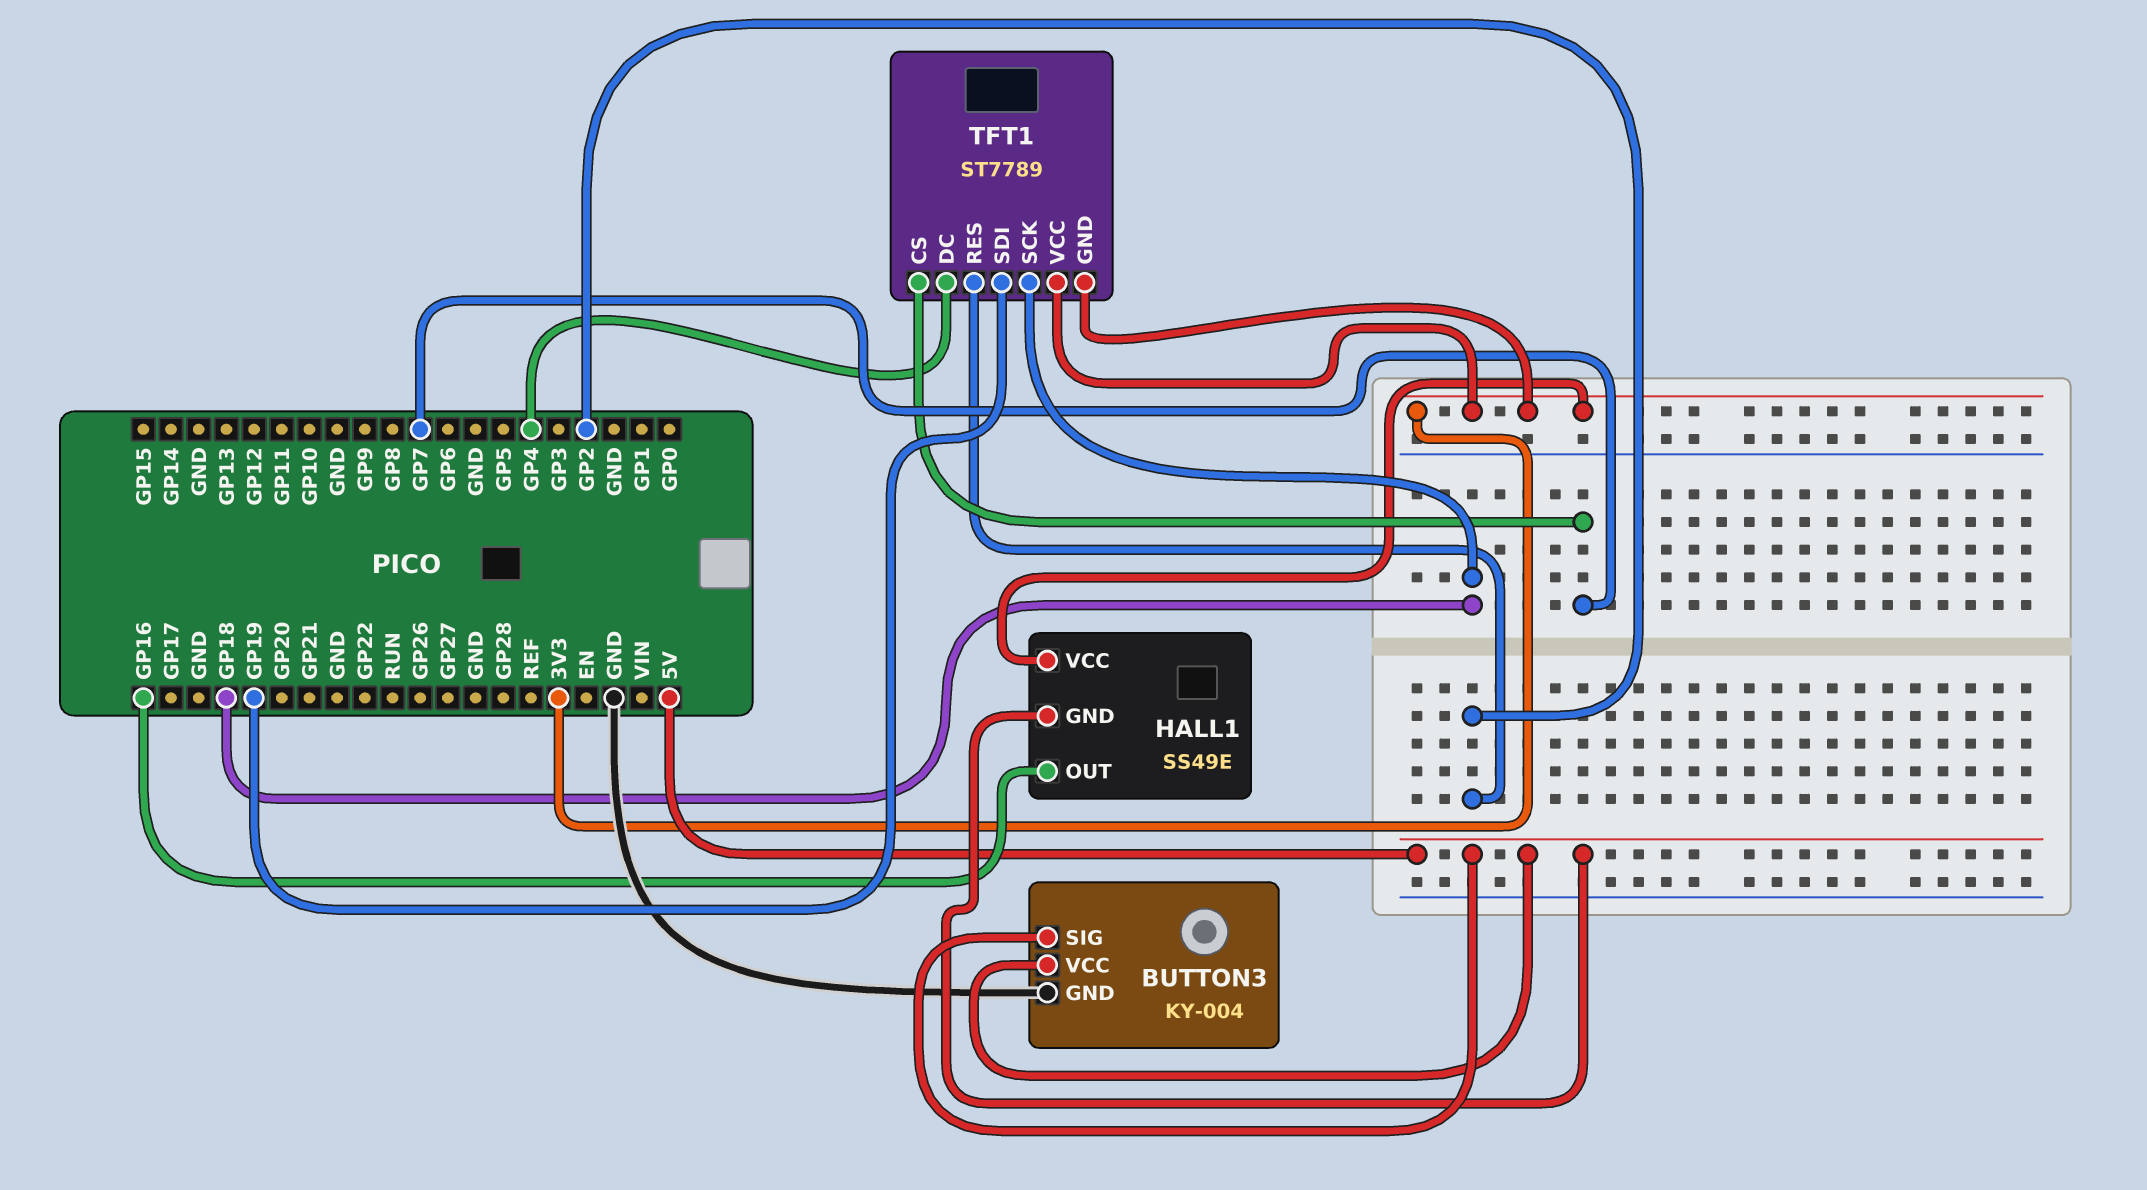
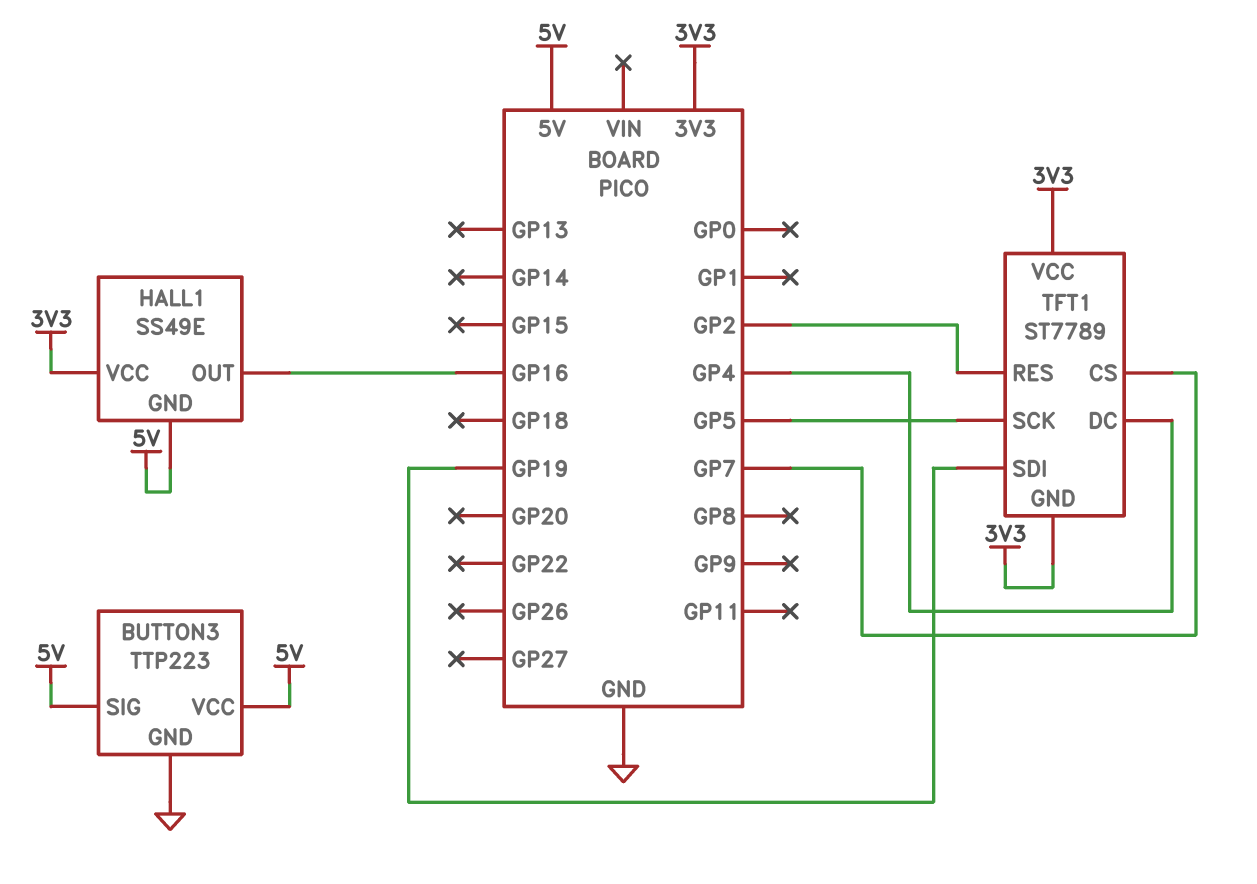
BUTTON3: KY-004 -> TTP223
TFT1 pin SCK: GP18 -> GP5

